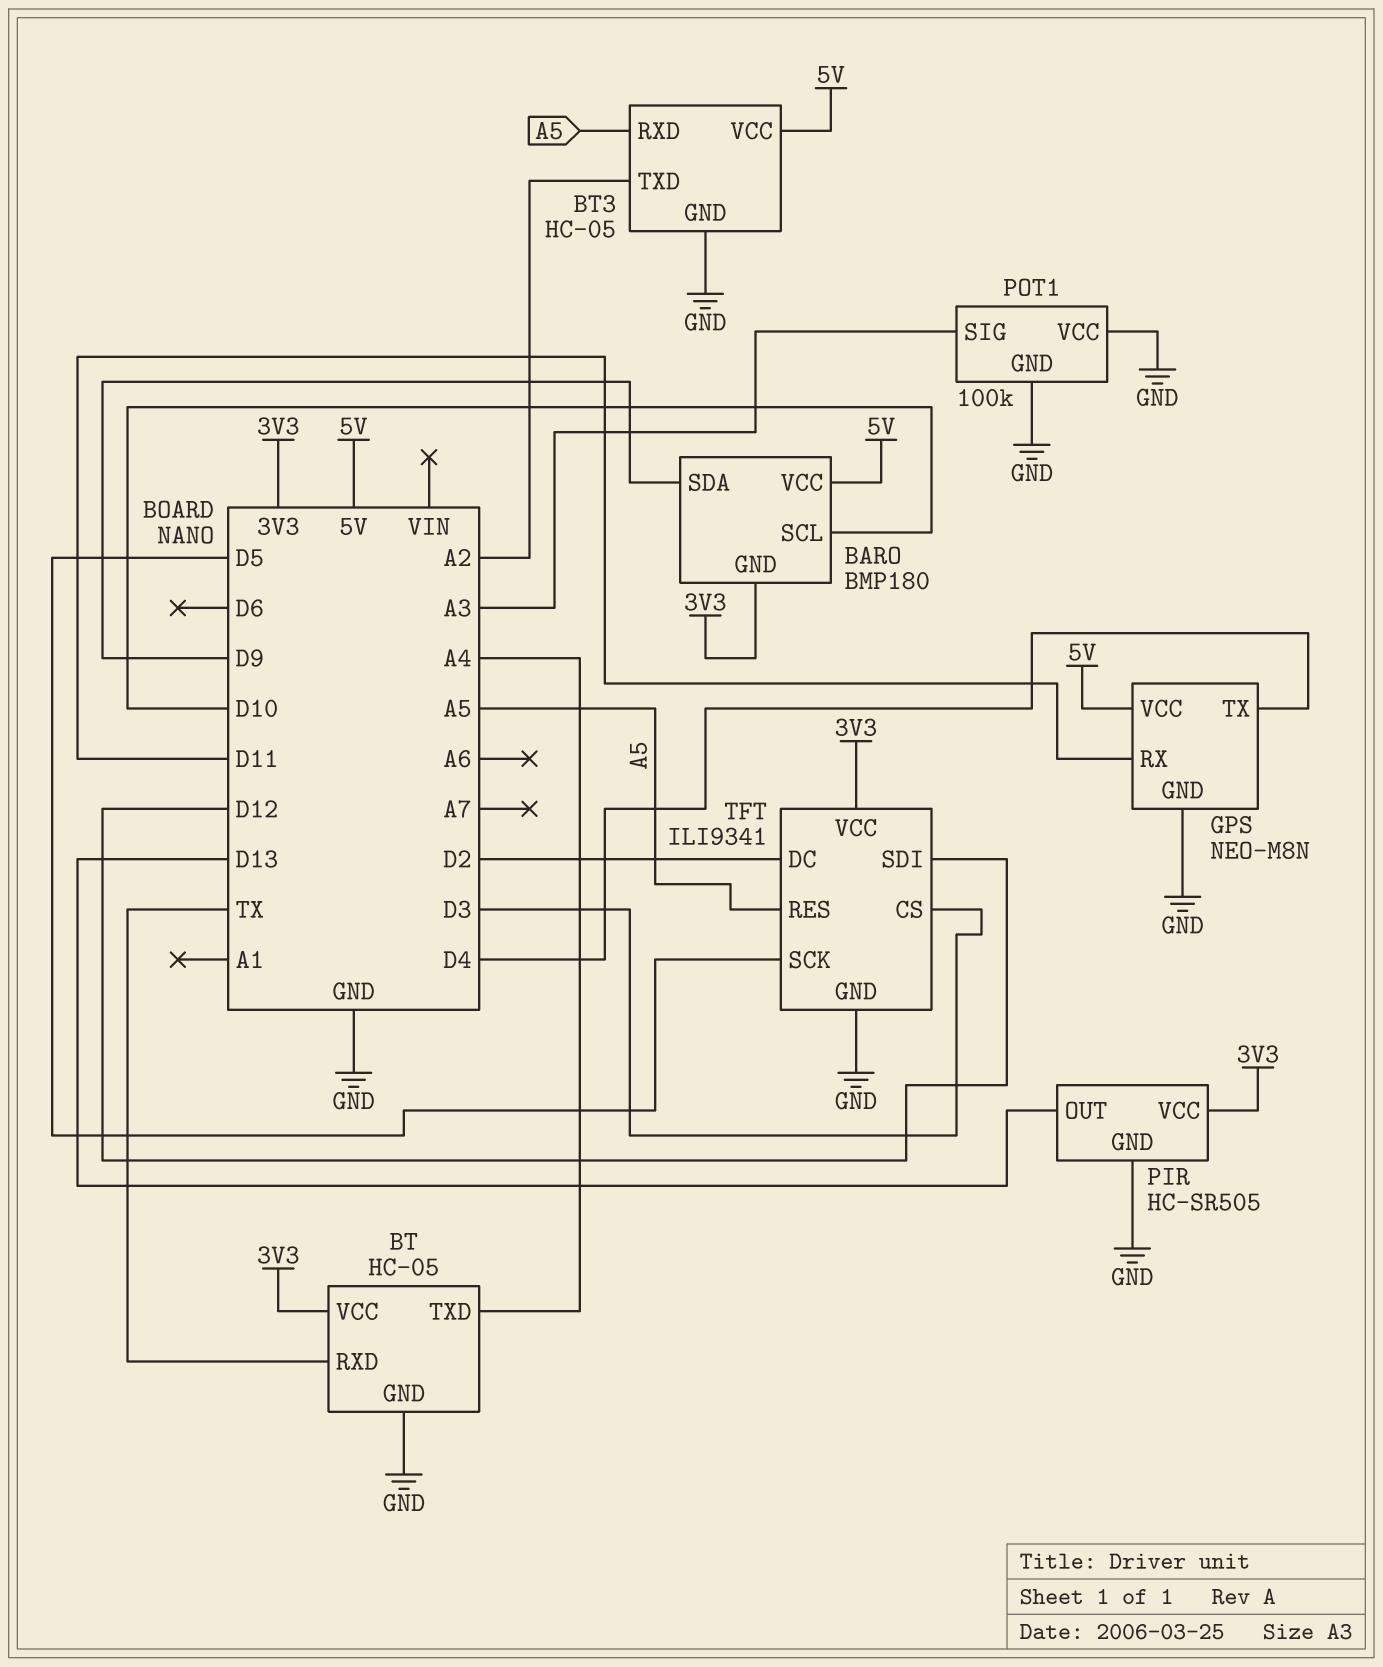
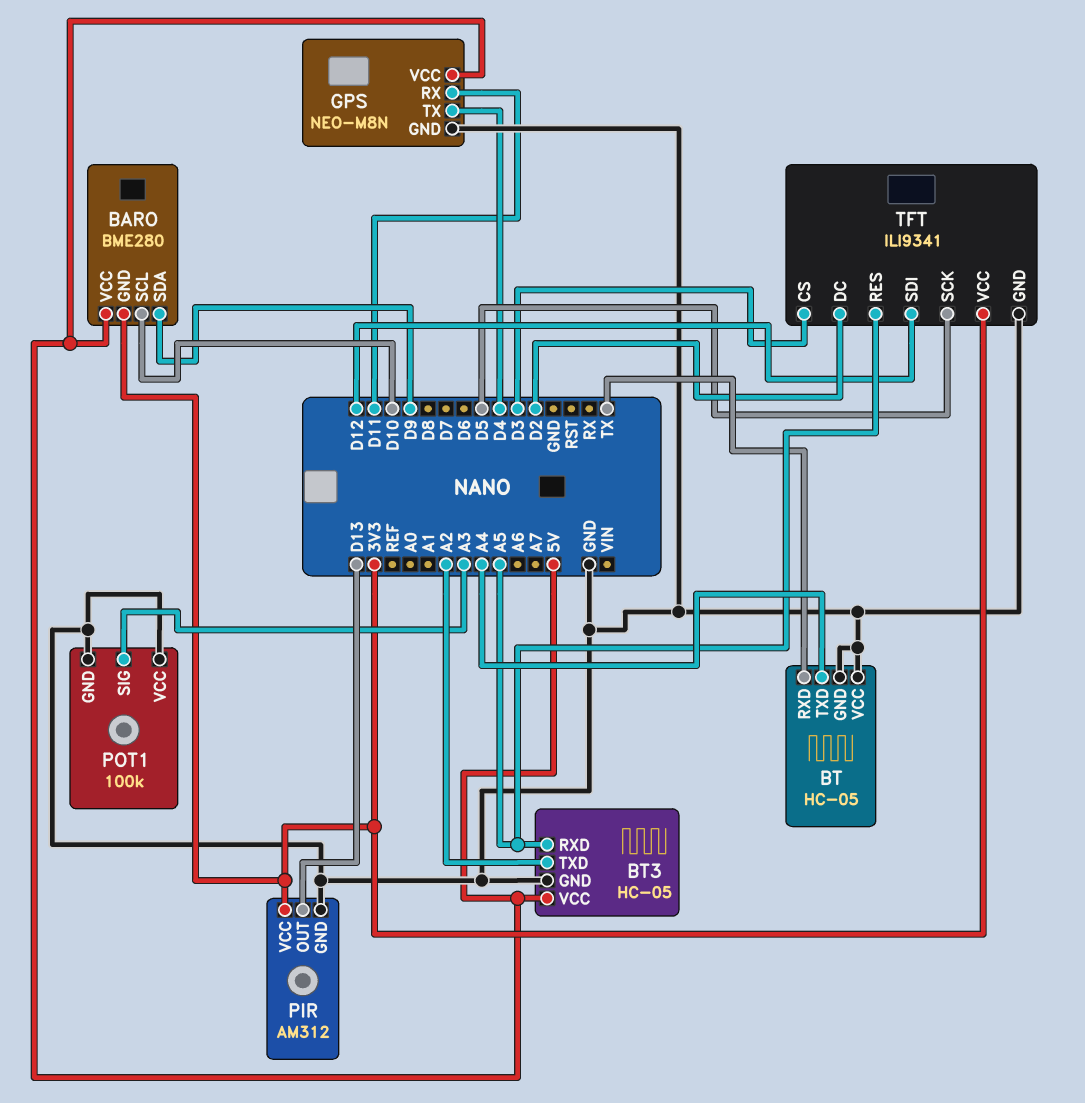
BARO: BMP180 -> BME280
BT pin VCC: 3V3 -> GND
PIR: HC-SR505 -> AM312

